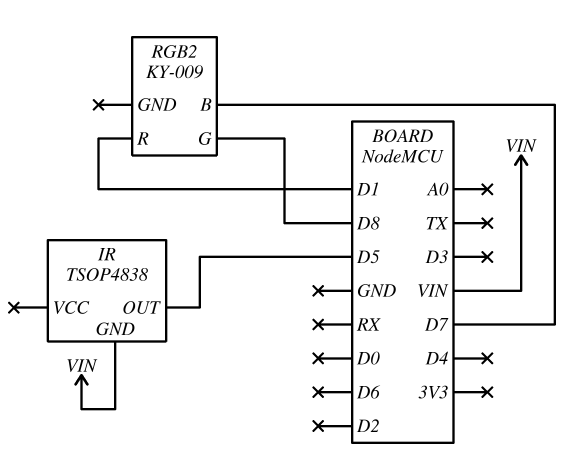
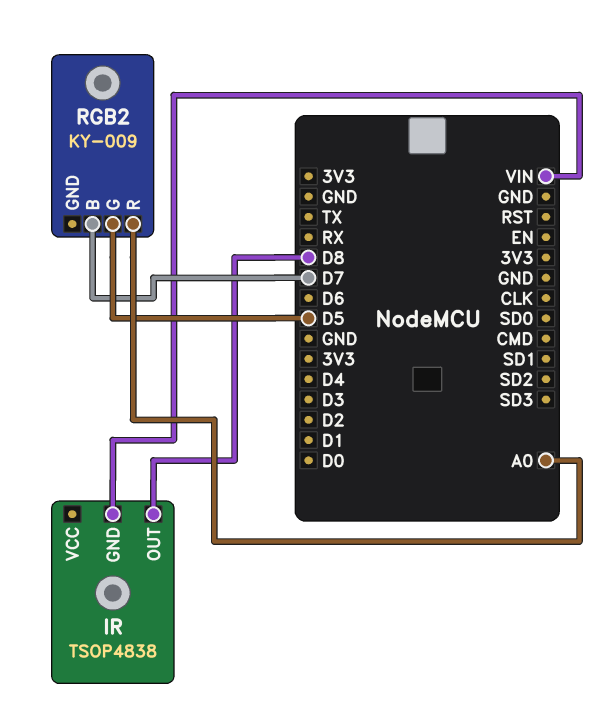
IR pin OUT: D5 -> D8
RGB2 pin G: D8 -> D5
RGB2 pin R: D1 -> A0

